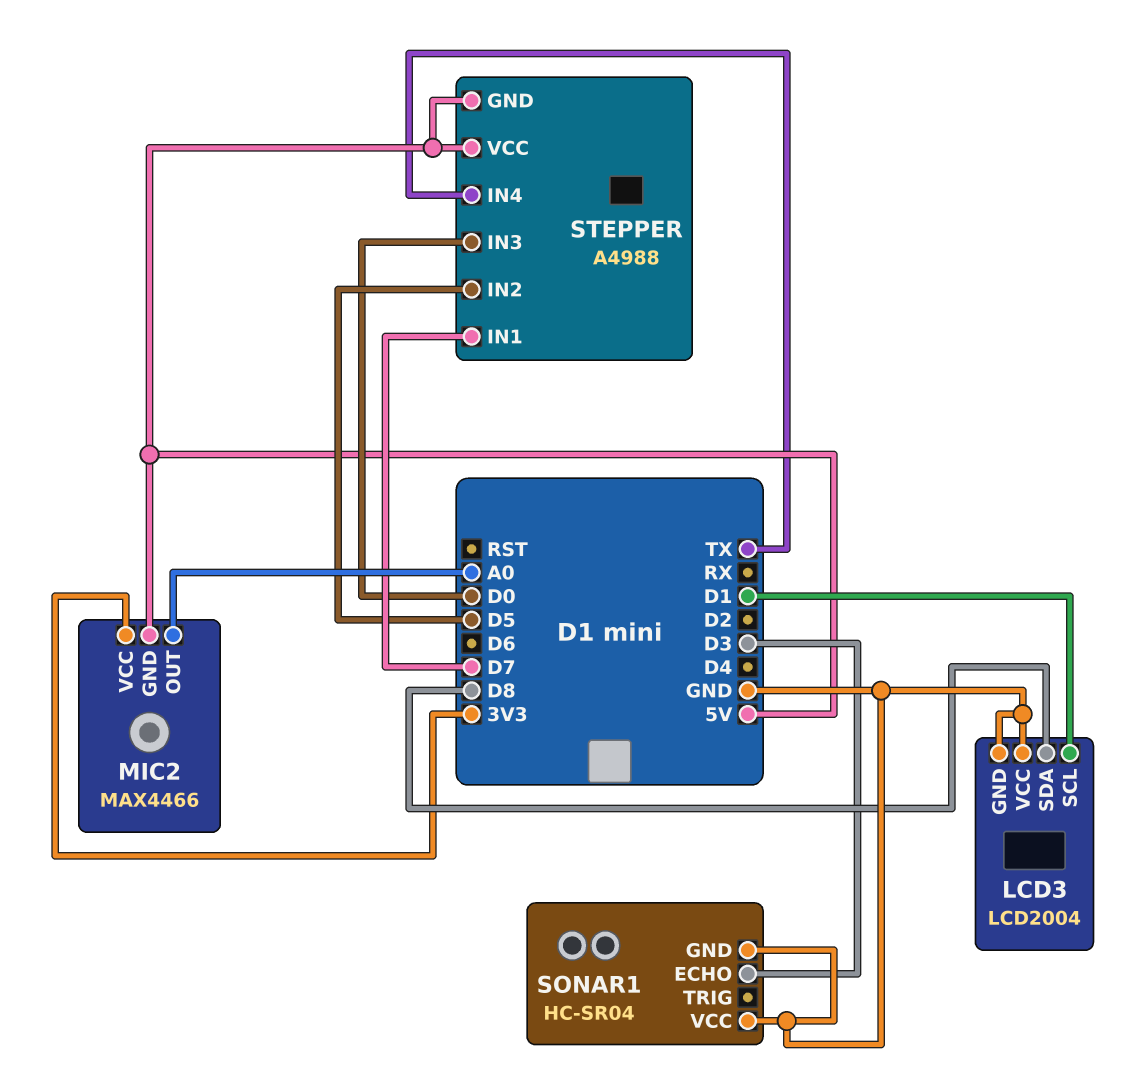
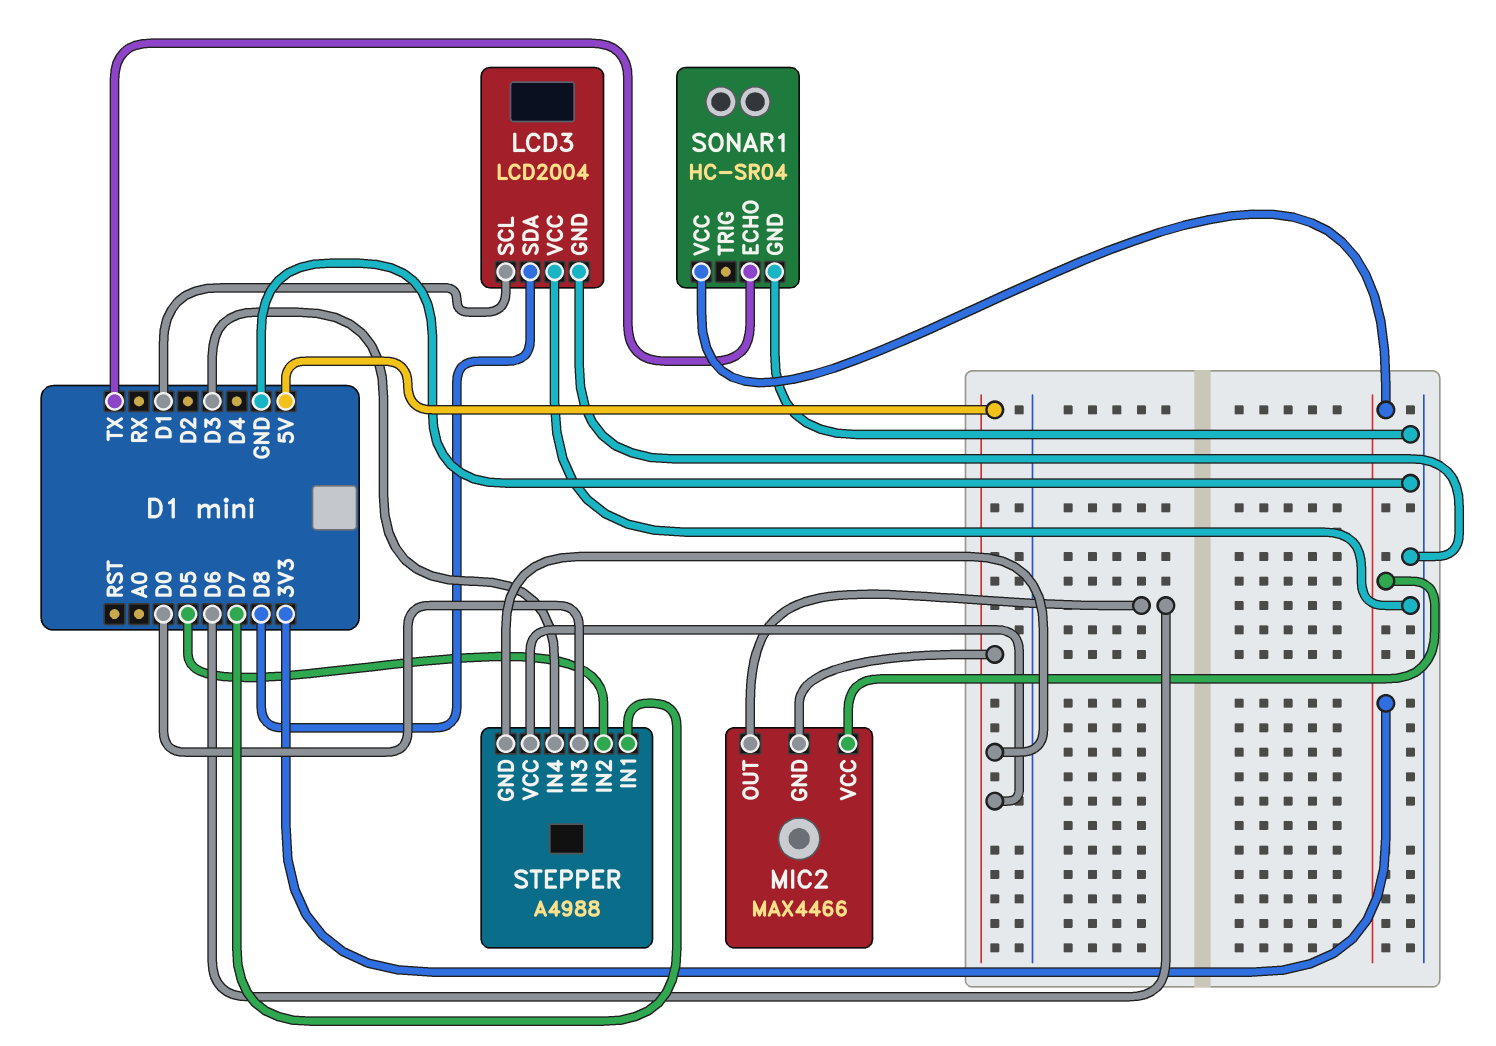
MIC2 pin OUT: A0 -> D6
SONAR1 pin ECHO: D3 -> TX
SONAR1 pin VCC: GND -> 3V3
STEPPER pin IN4: TX -> D3

